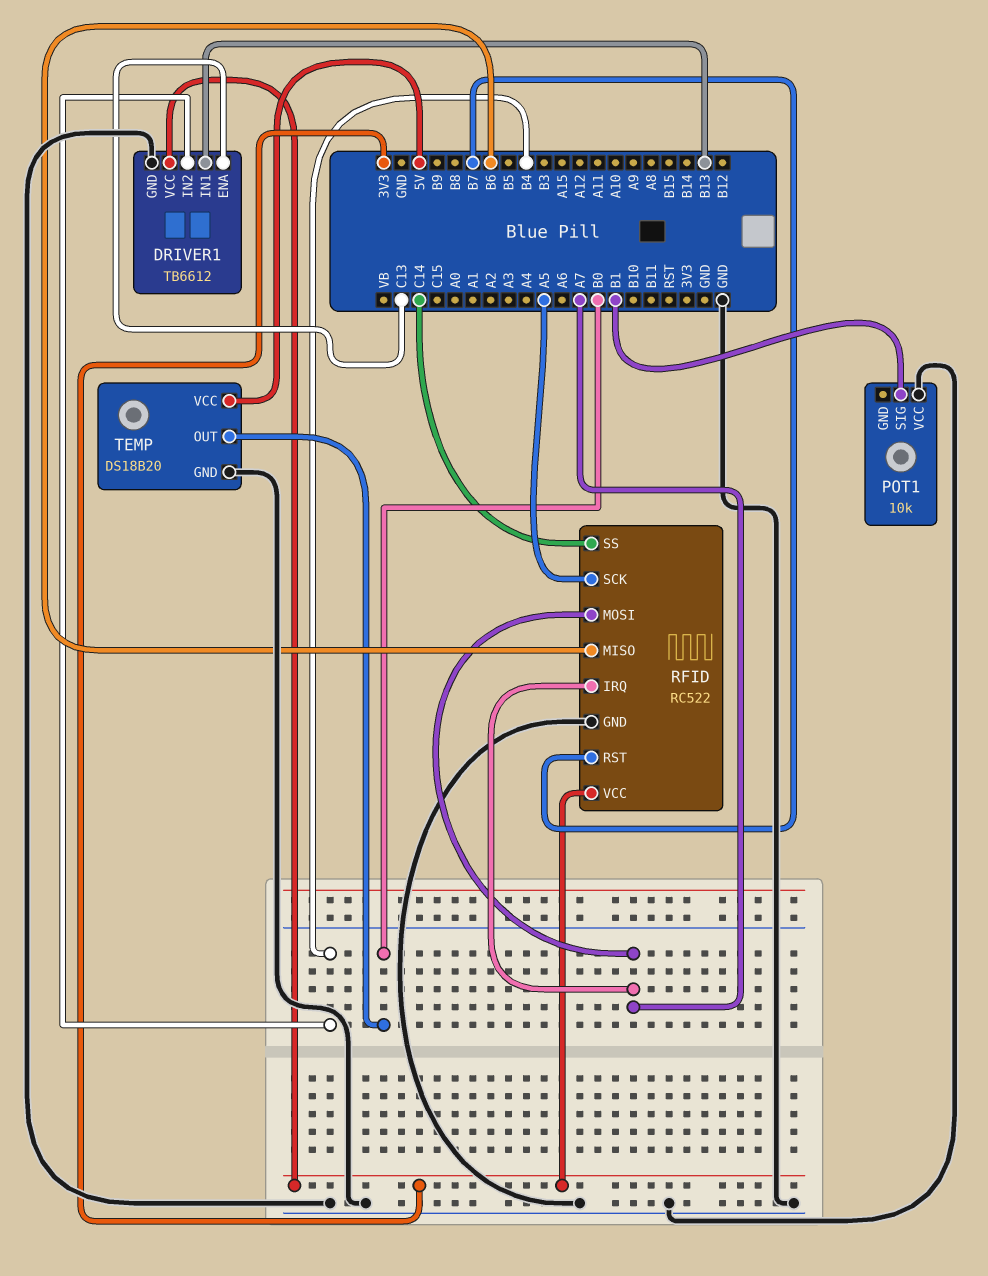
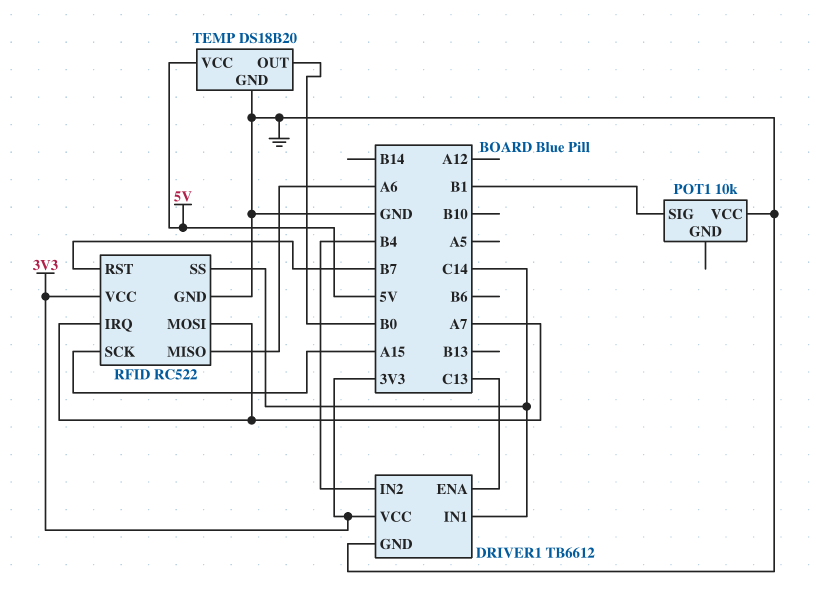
DRIVER1 pin IN1: B13 -> C14
RFID pin MISO: B6 -> A6
RFID pin SCK: A5 -> A15

